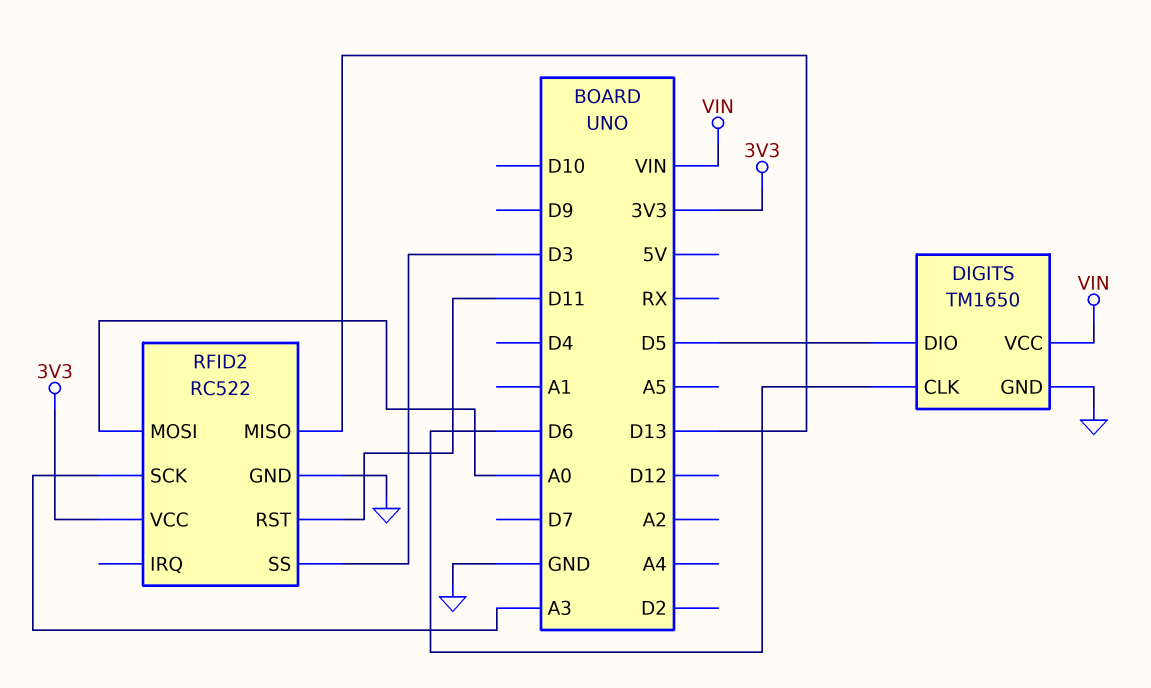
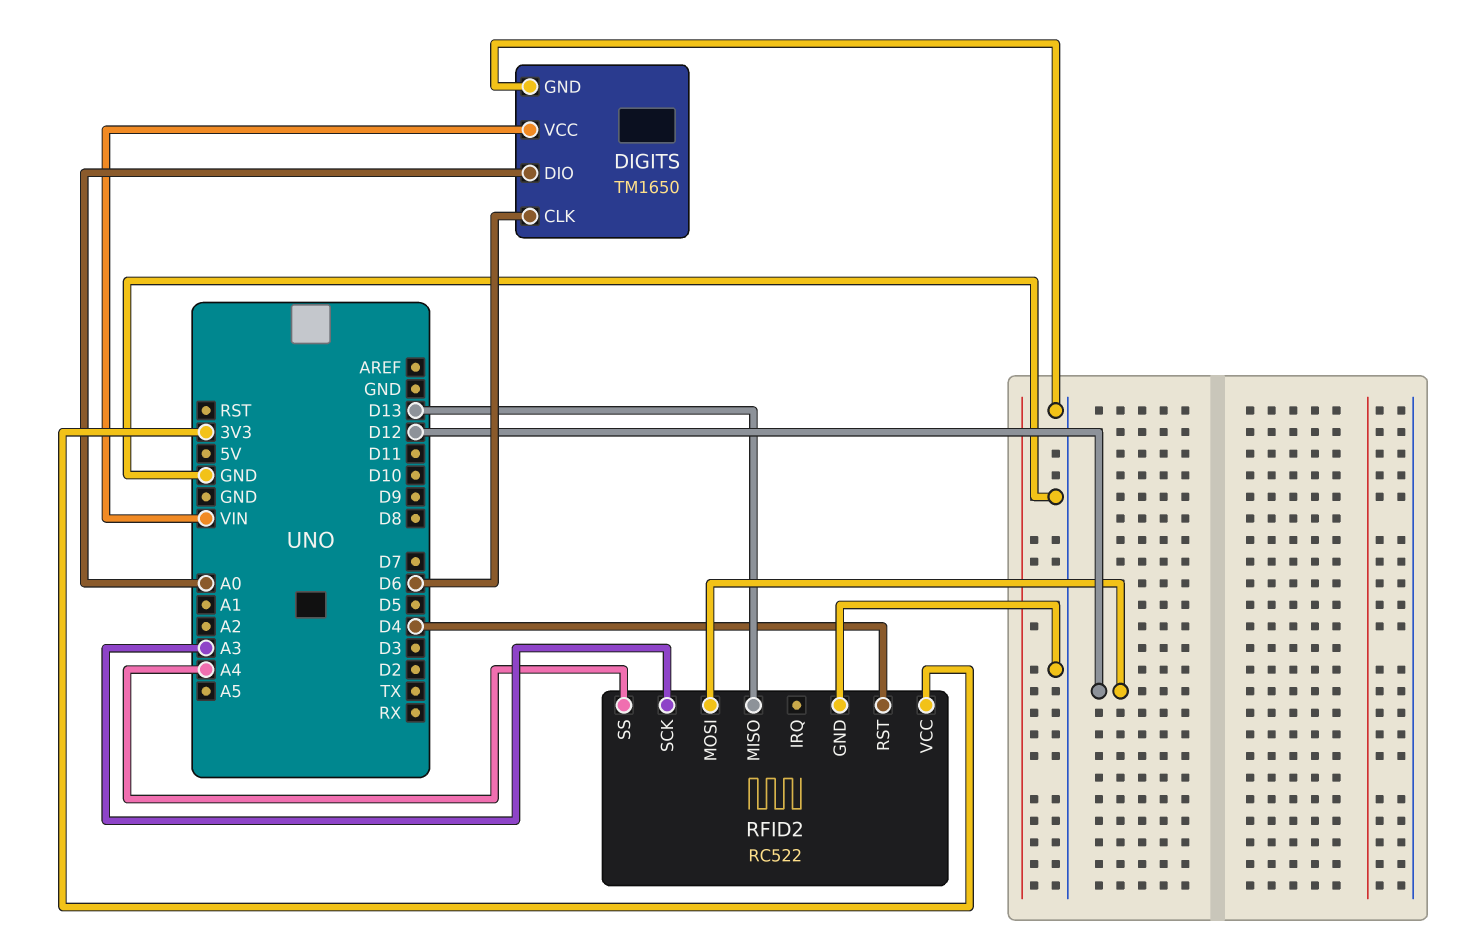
DIGITS pin DIO: D5 -> A0
RFID2 pin MOSI: A0 -> D12
RFID2 pin RST: D11 -> D4
RFID2 pin SS: D3 -> A4

